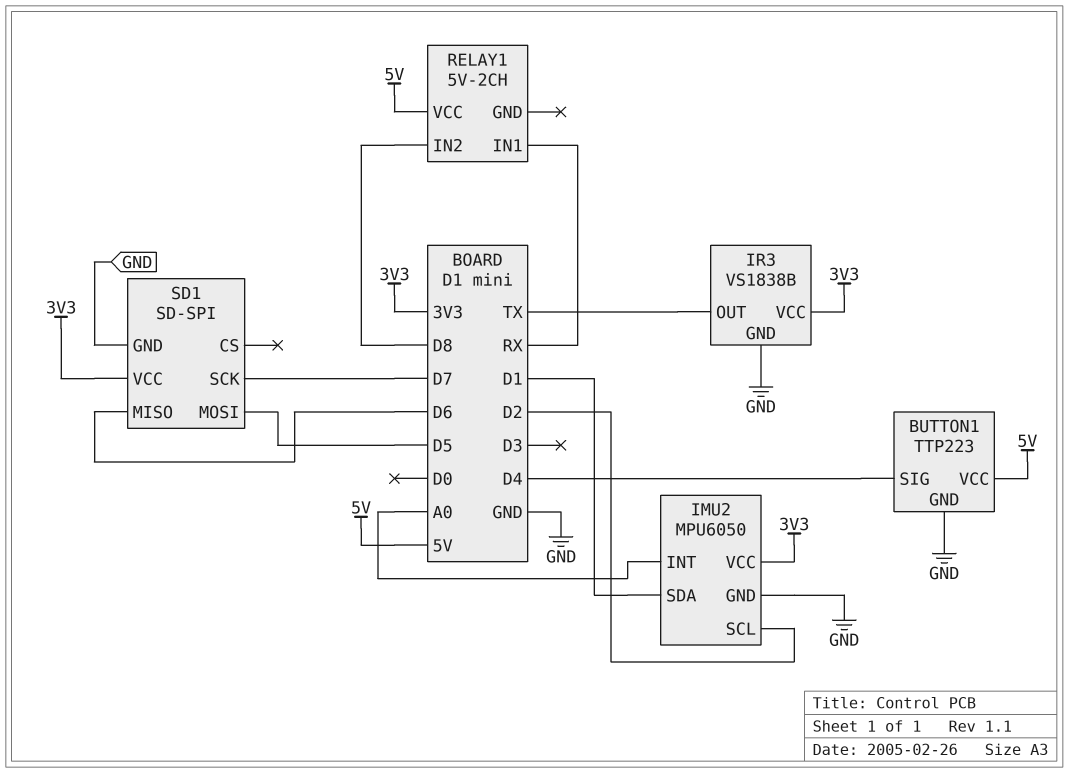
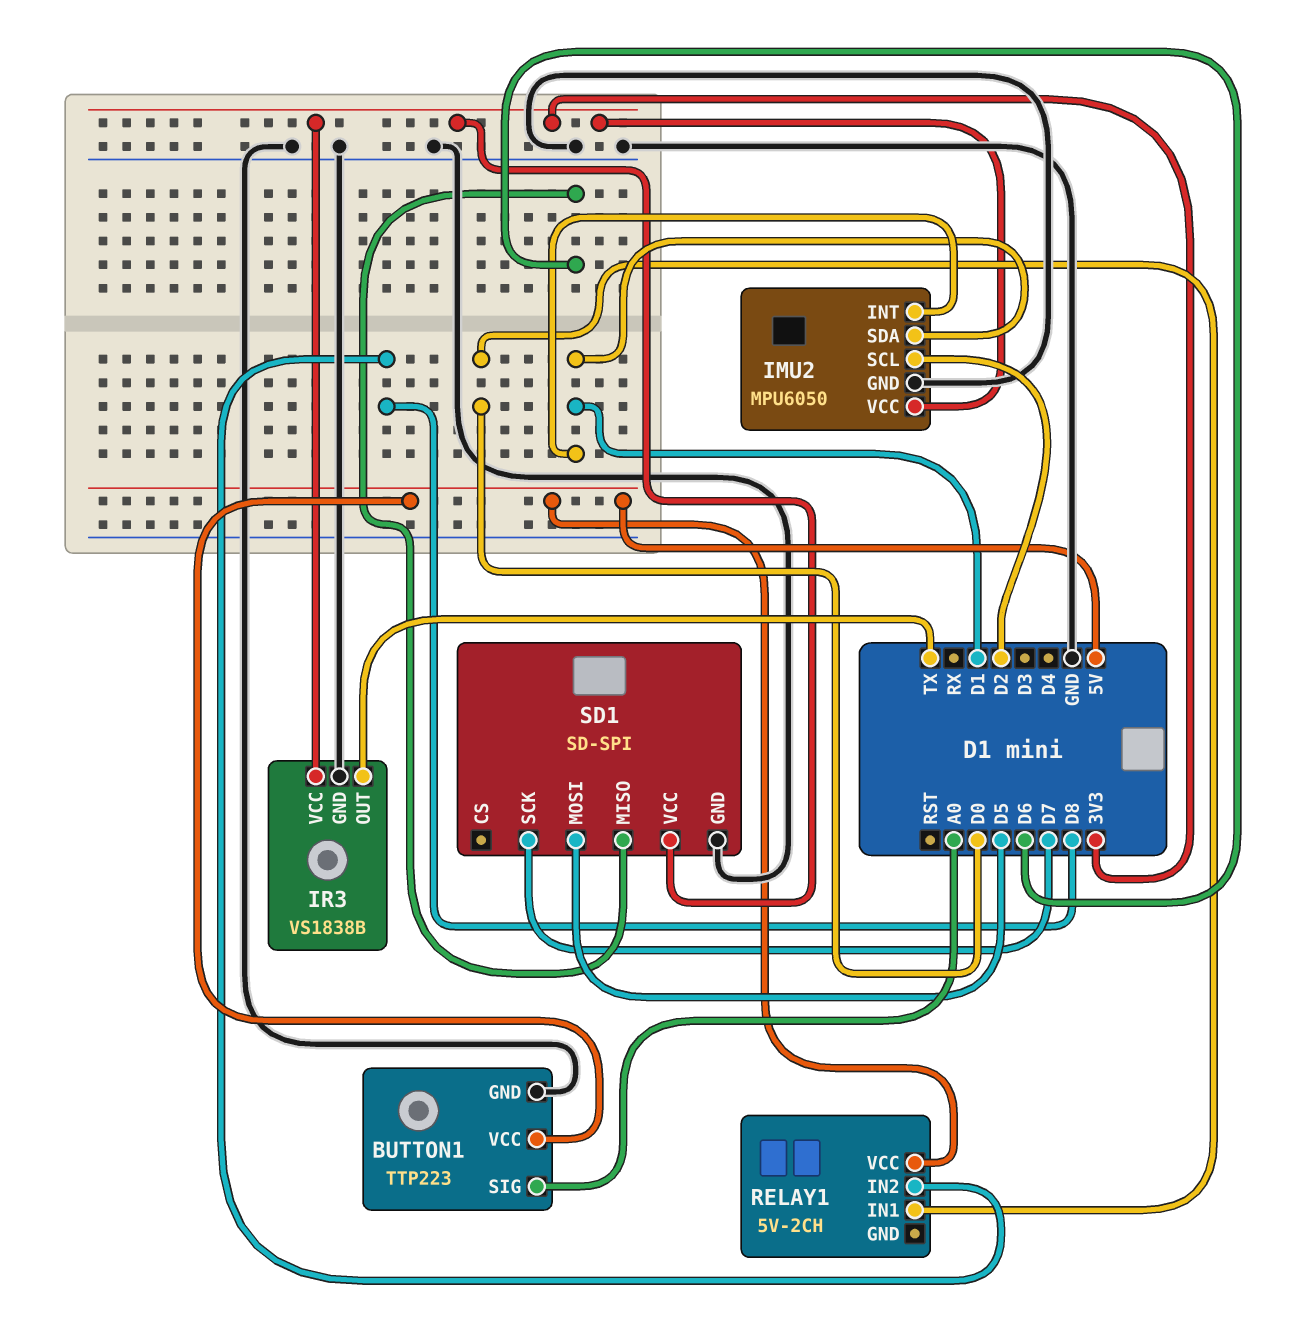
BUTTON1 pin SIG: D4 -> A0
IMU2 pin INT: A0 -> D1
RELAY1 pin IN1: RX -> D0

